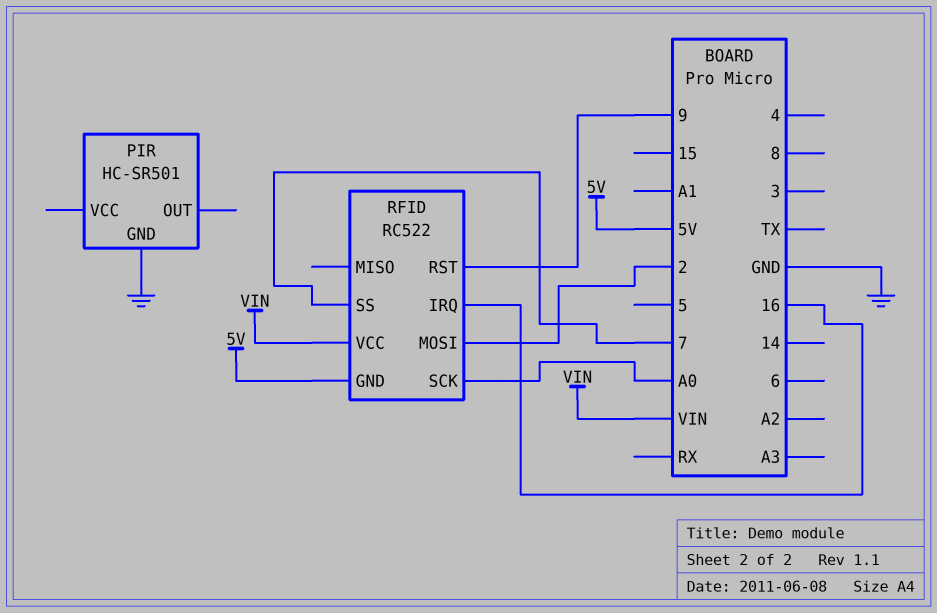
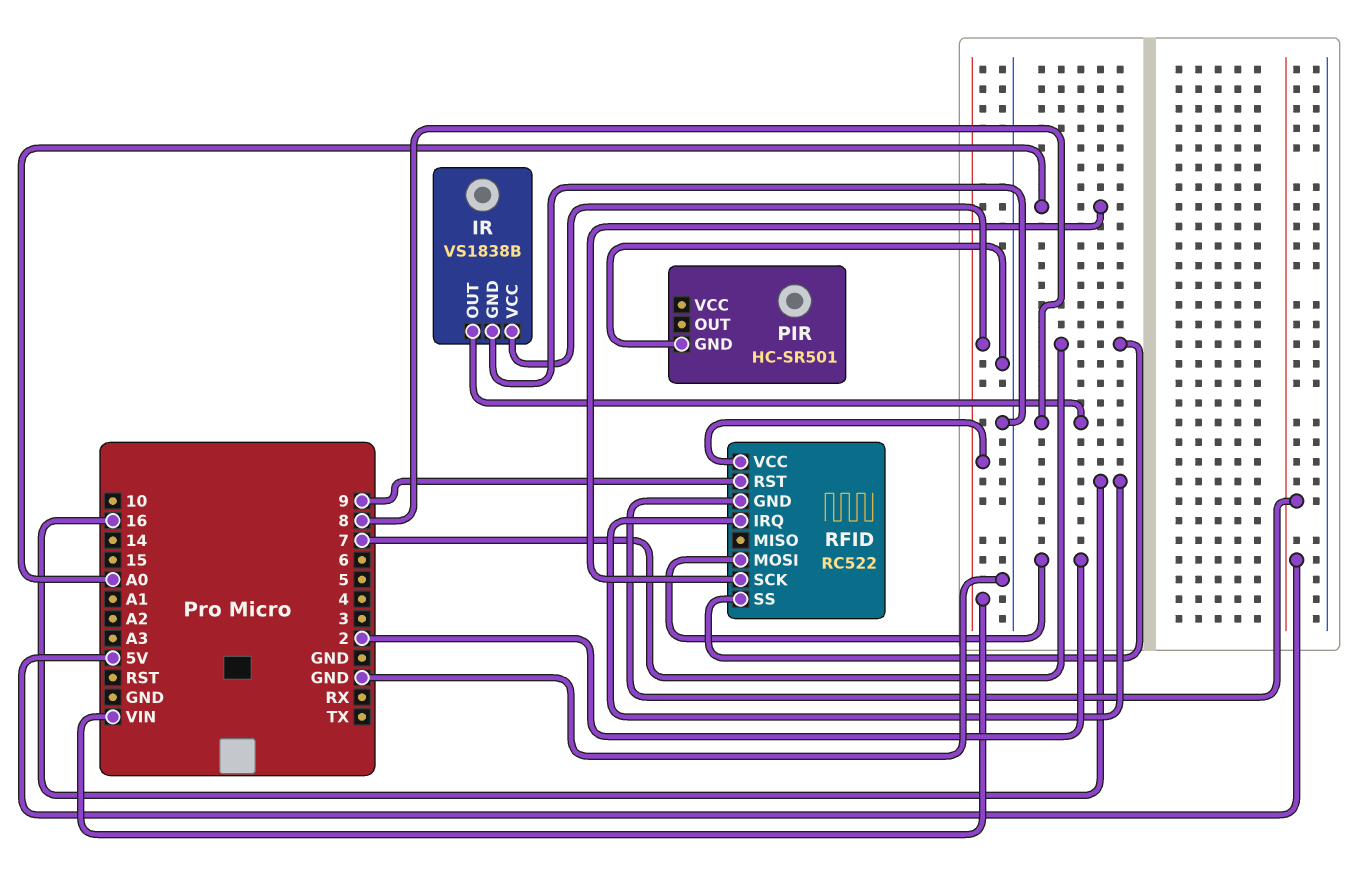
IR: none -> VS1838B
IR pin GND: none -> GND
IR pin OUT: none -> 8
IR pin VCC: none -> VIN

